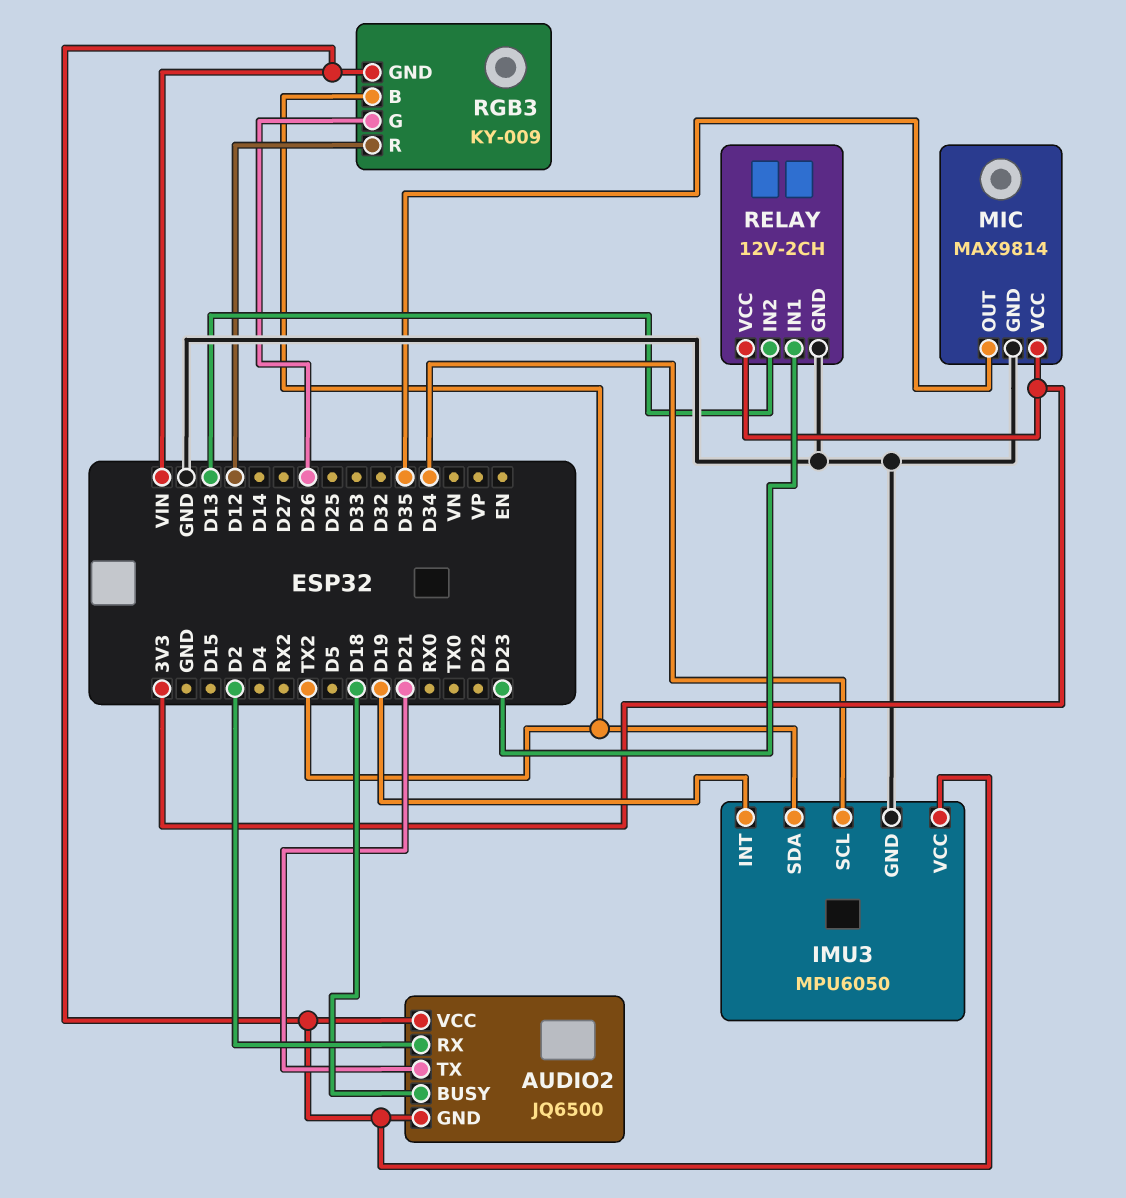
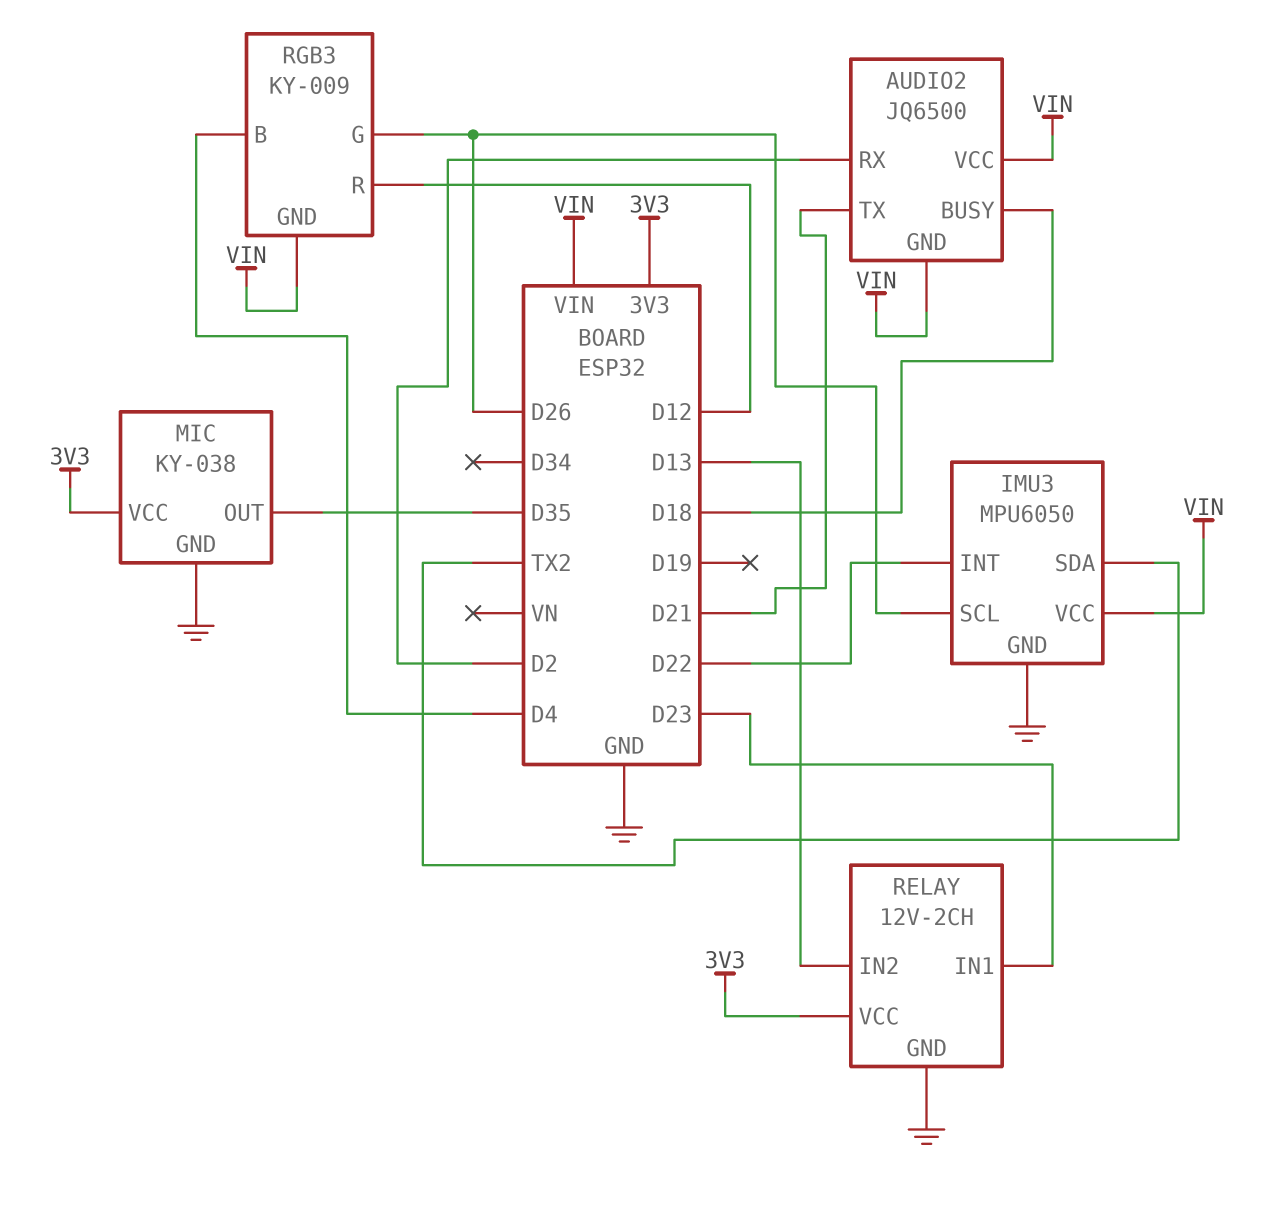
IMU3 pin INT: D19 -> D22
IMU3 pin SCL: D34 -> D26
MIC: MAX9814 -> KY-038
RGB3 pin B: TX2 -> D4

